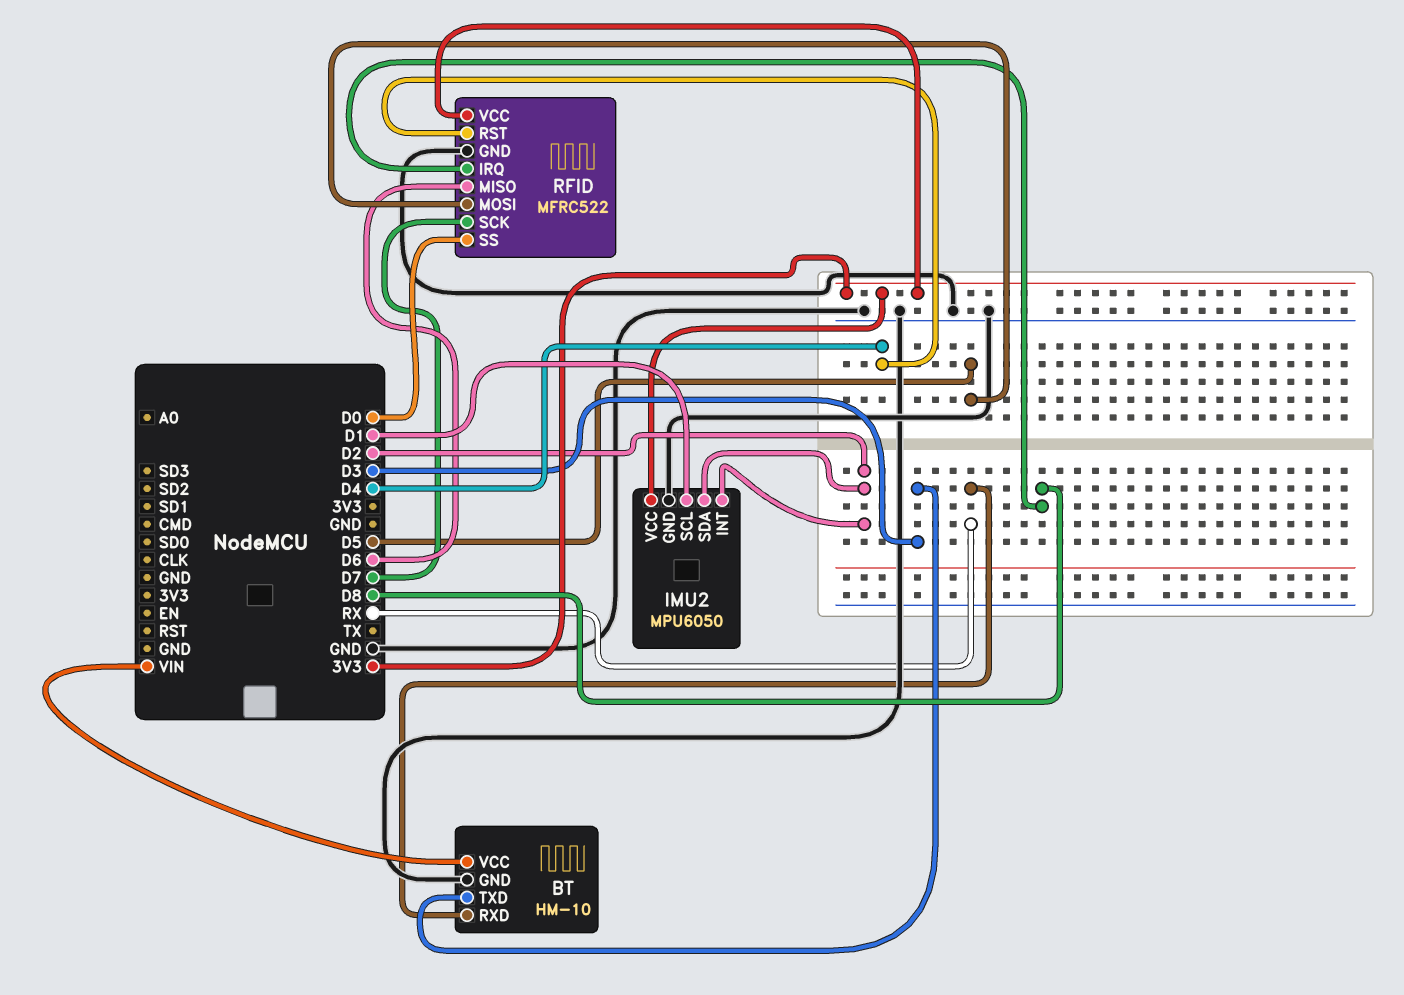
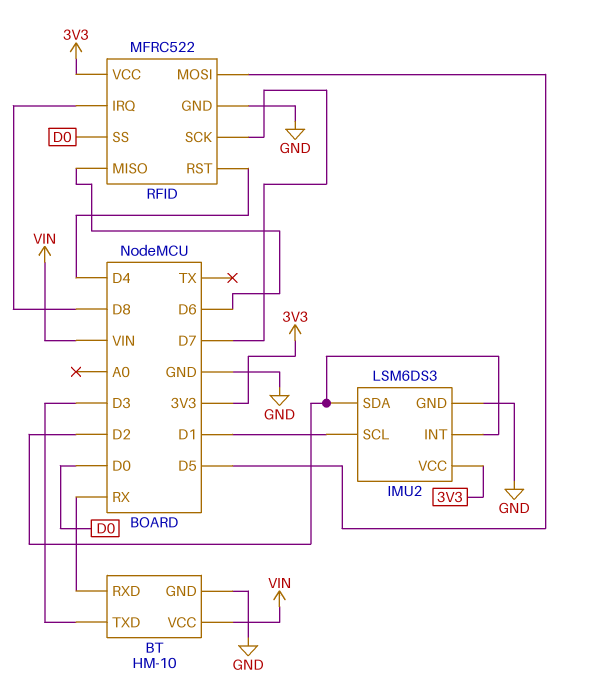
IMU2: MPU6050 -> LSM6DS3

